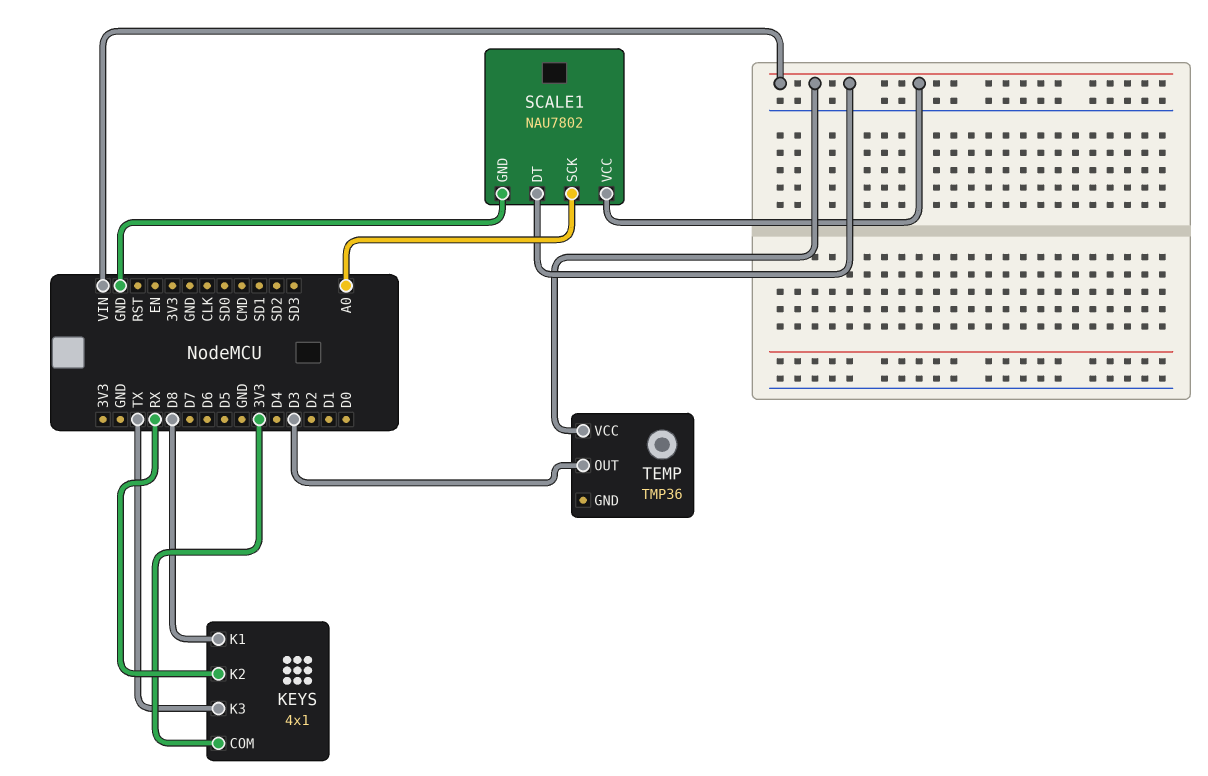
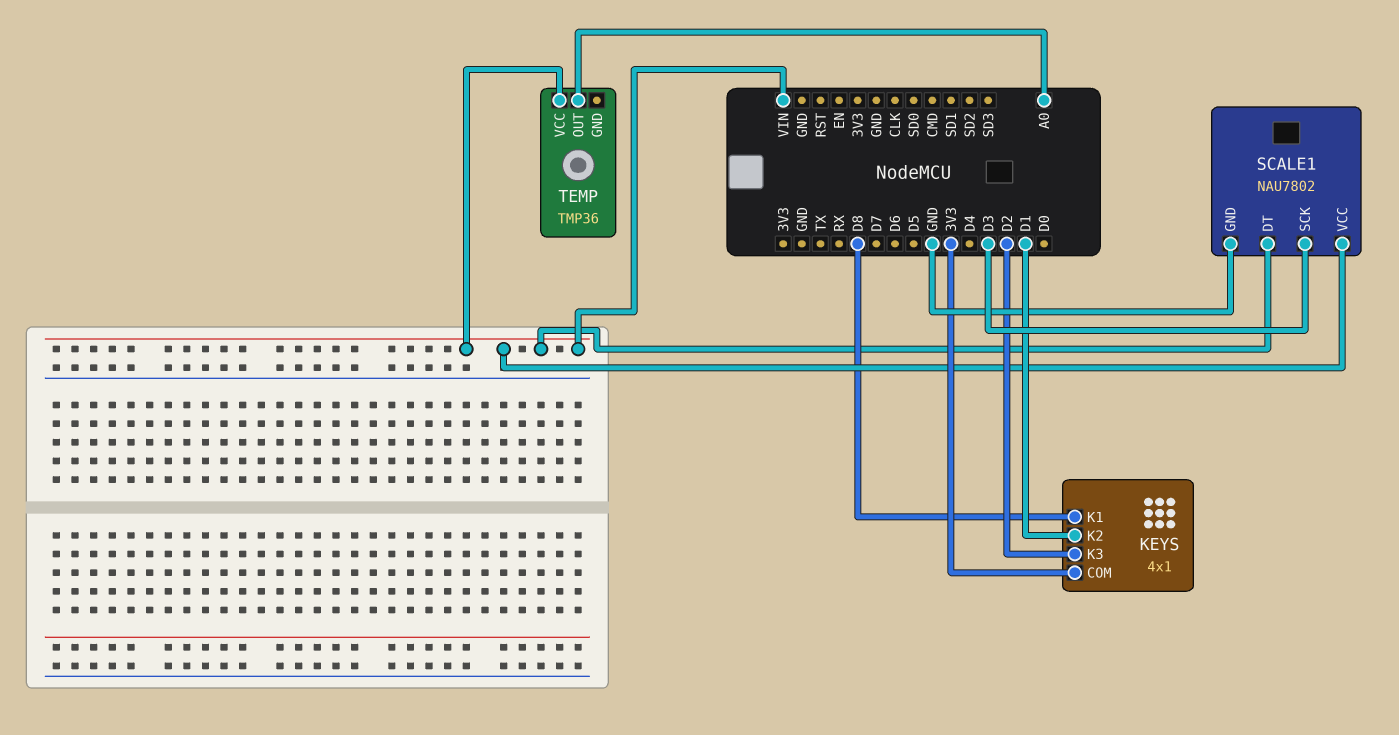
KEYS pin K2: RX -> D1
KEYS pin K3: TX -> D2
SCALE1 pin SCK: A0 -> D3
TEMP pin OUT: D3 -> A0

